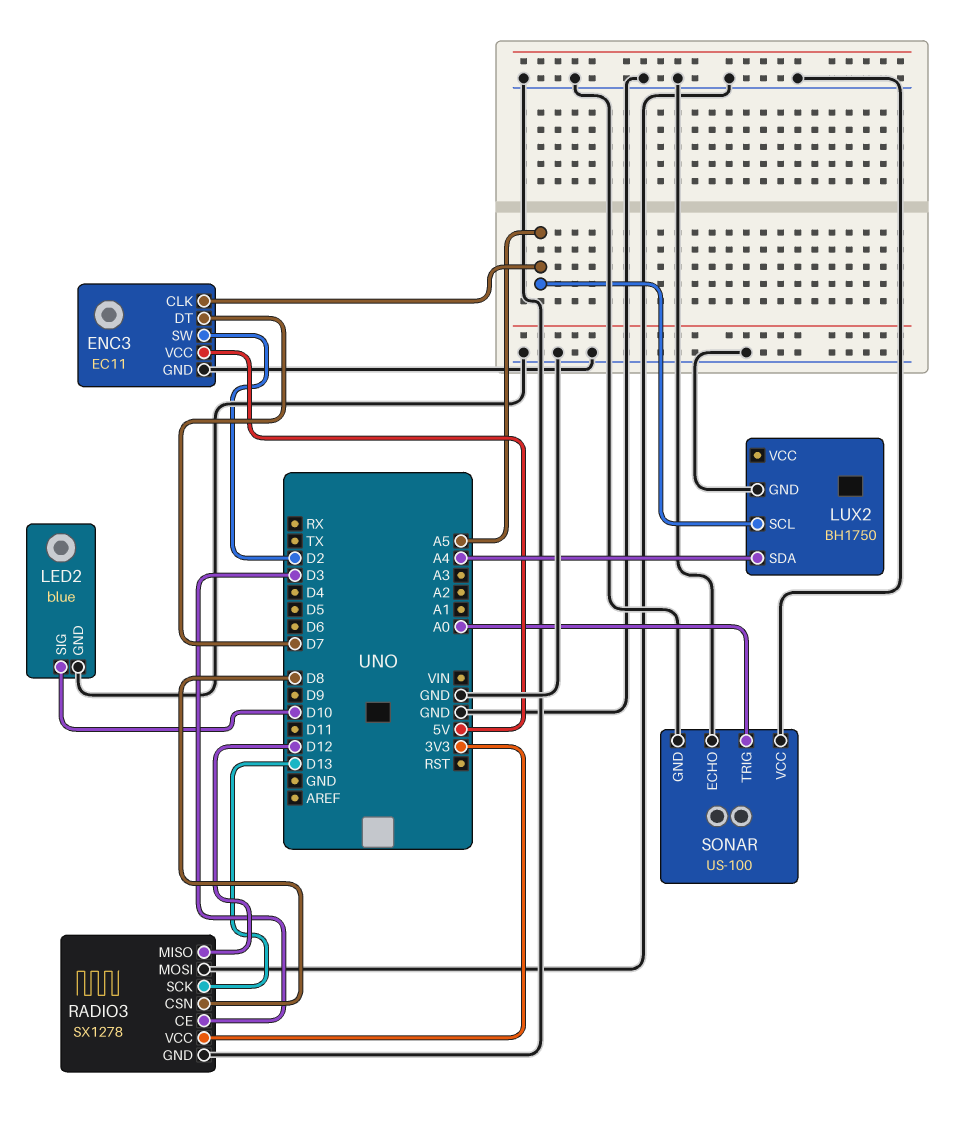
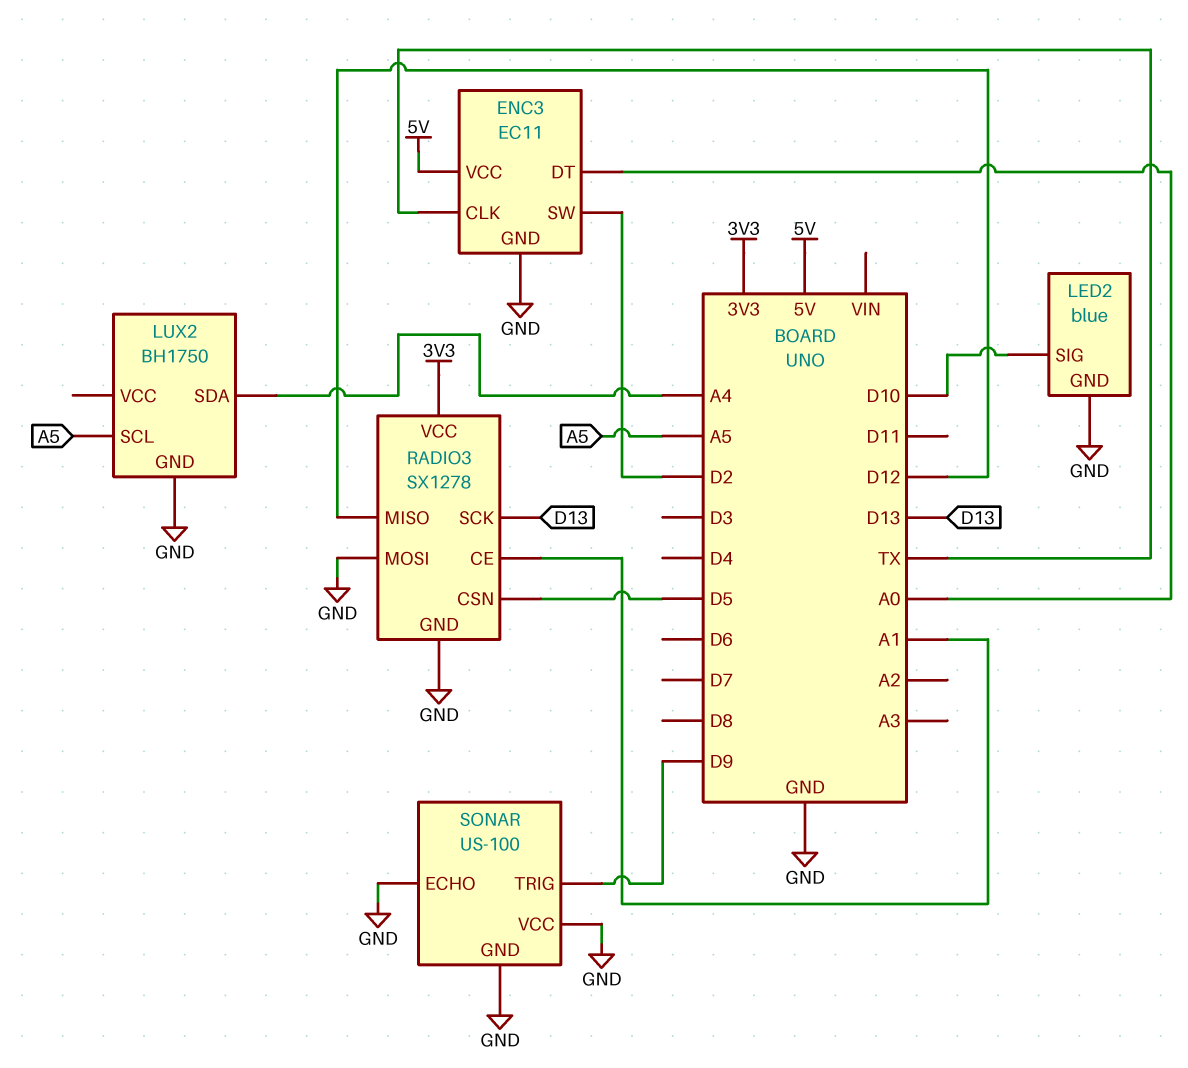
ENC3 pin CLK: A5 -> TX
ENC3 pin DT: D7 -> A0
RADIO3 pin CE: D3 -> A1
RADIO3 pin CSN: D8 -> D5
SONAR pin TRIG: A0 -> D9

